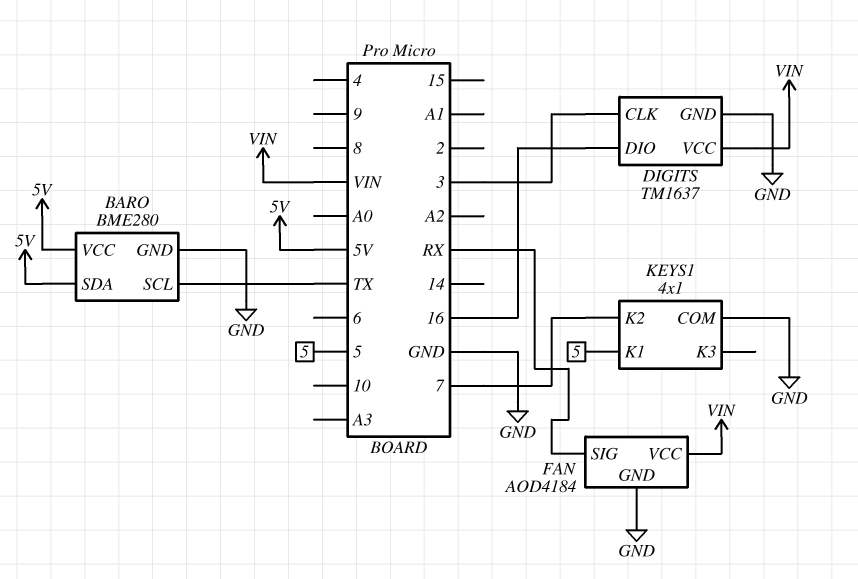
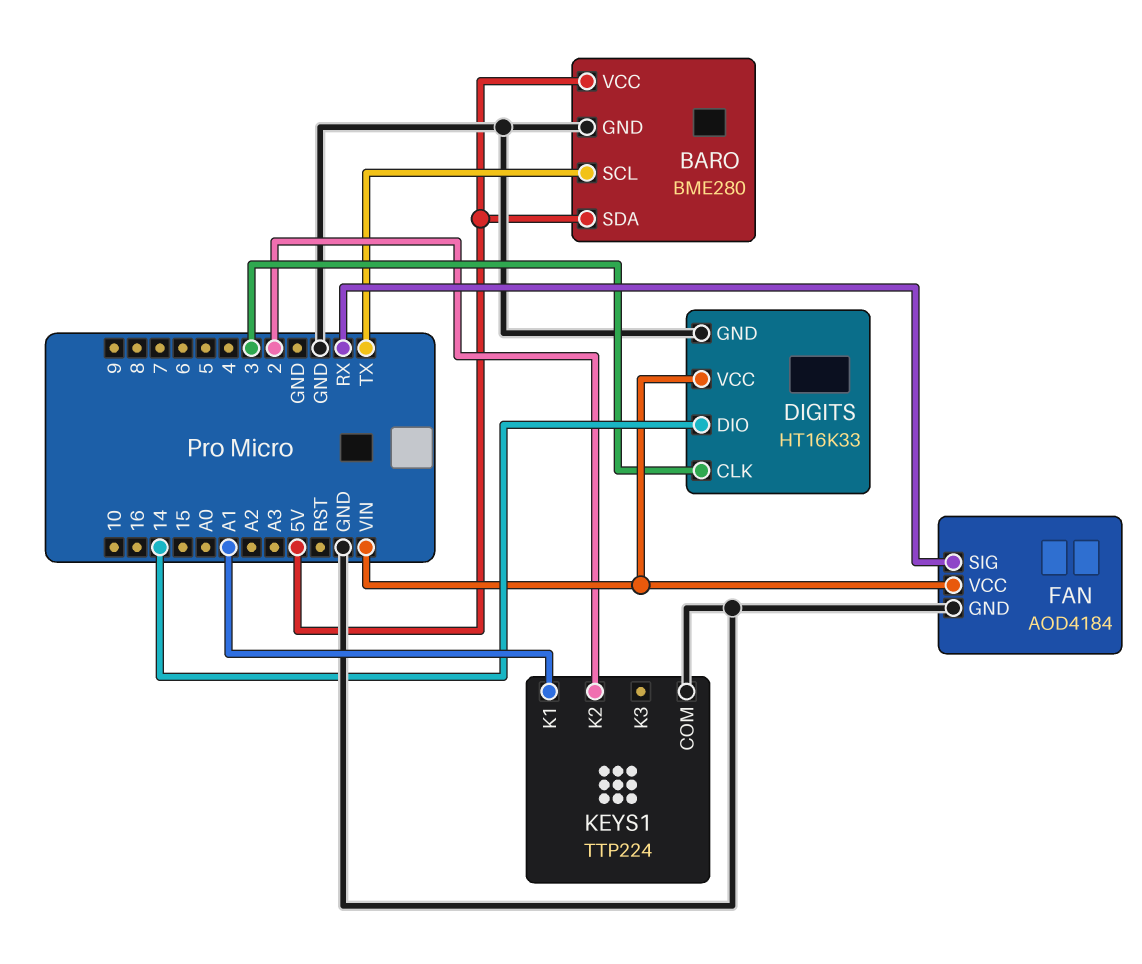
DIGITS: TM1637 -> HT16K33
DIGITS pin DIO: 16 -> 14
KEYS1: 4x1 -> TTP224
KEYS1 pin K1: 5 -> A1
KEYS1 pin K2: 7 -> 2

